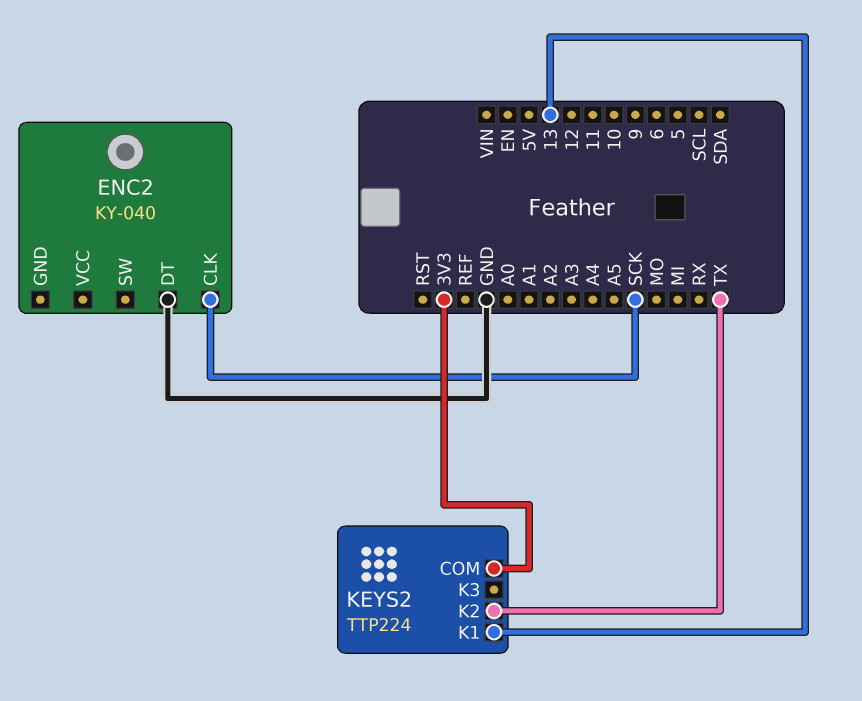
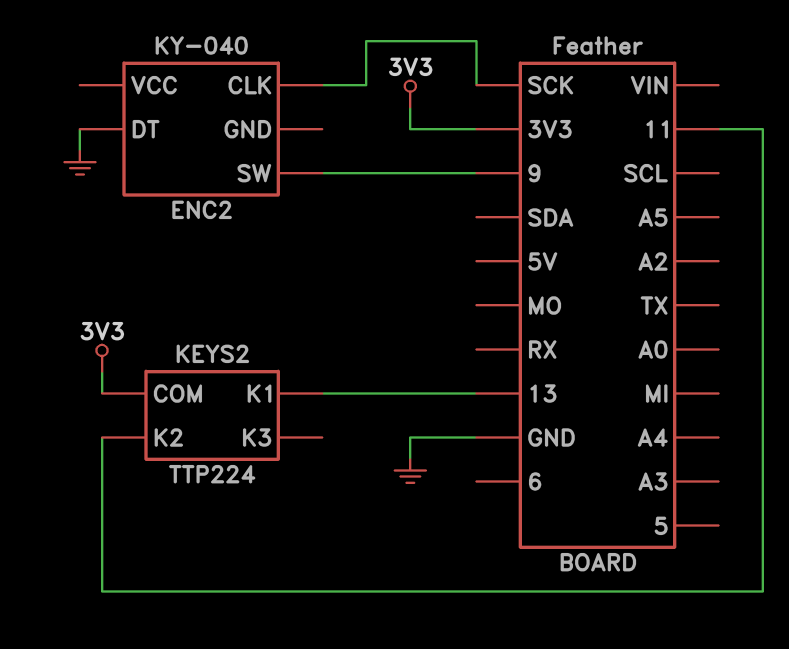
ENC2 pin SW: none -> 9
KEYS2 pin K2: TX -> 11

